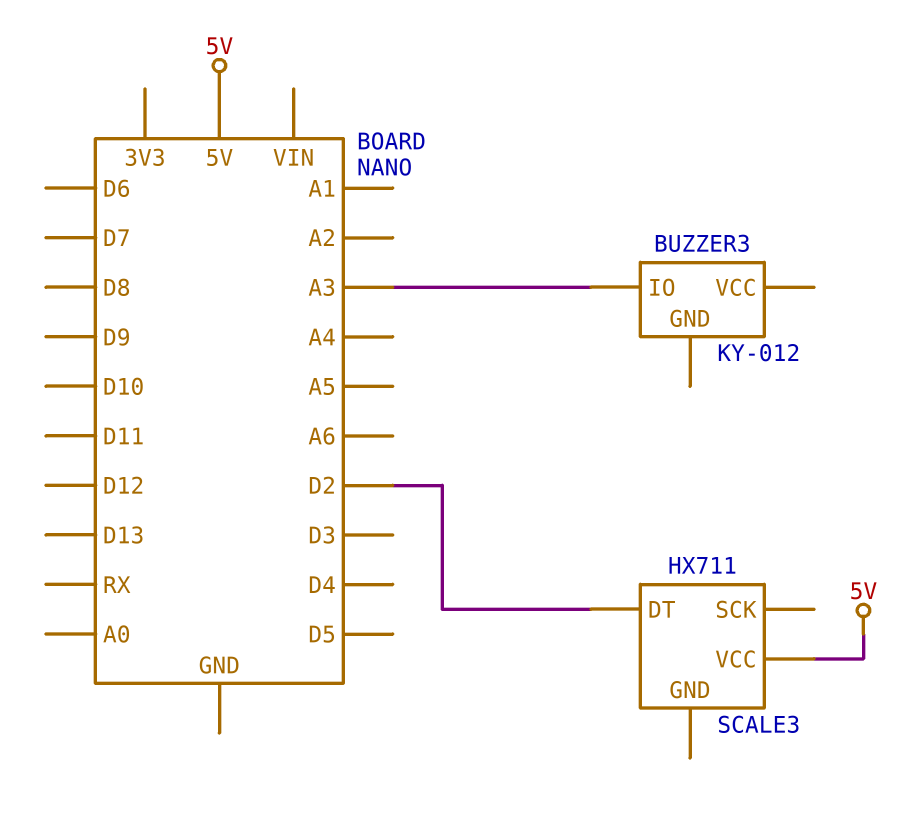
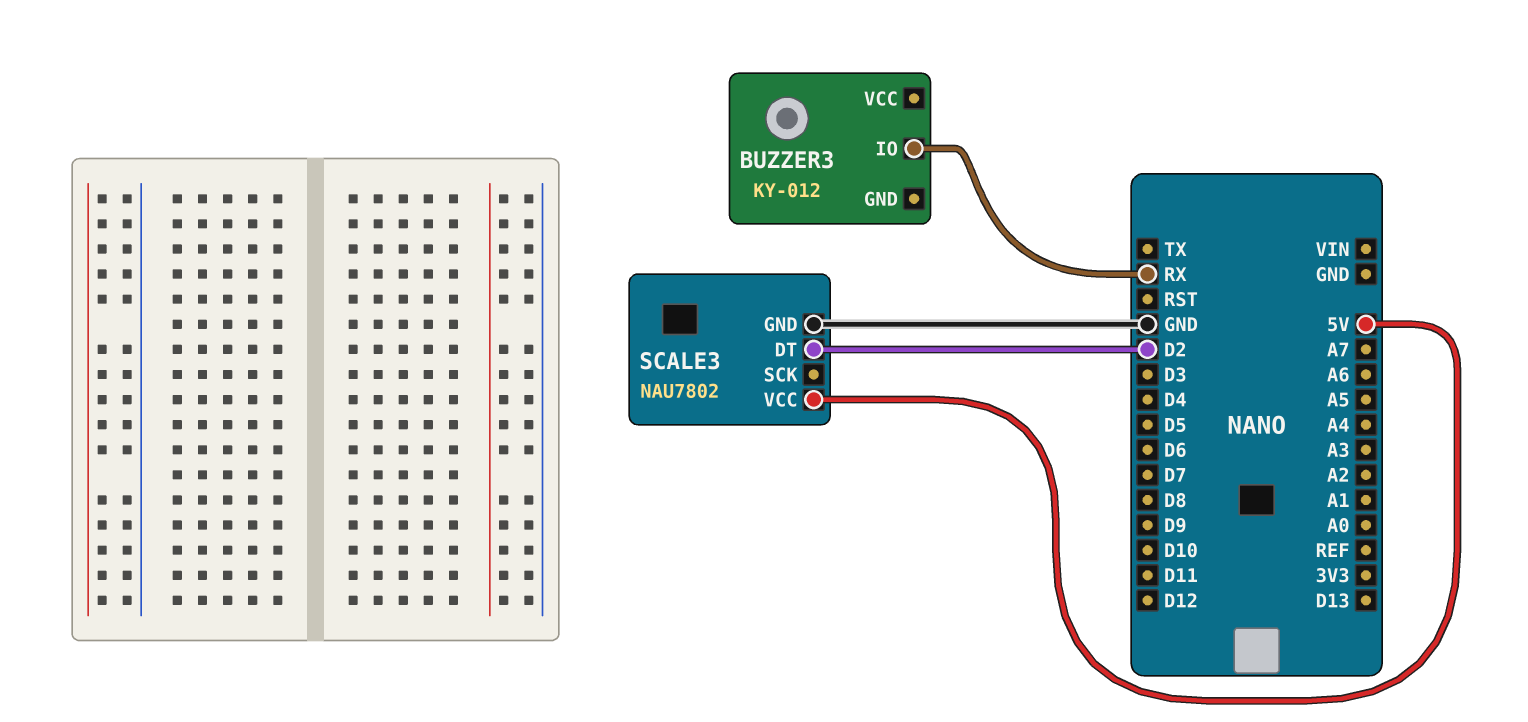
BUZZER3 pin IO: A3 -> RX
SCALE3: HX711 -> NAU7802
SCALE3 pin GND: none -> GND

